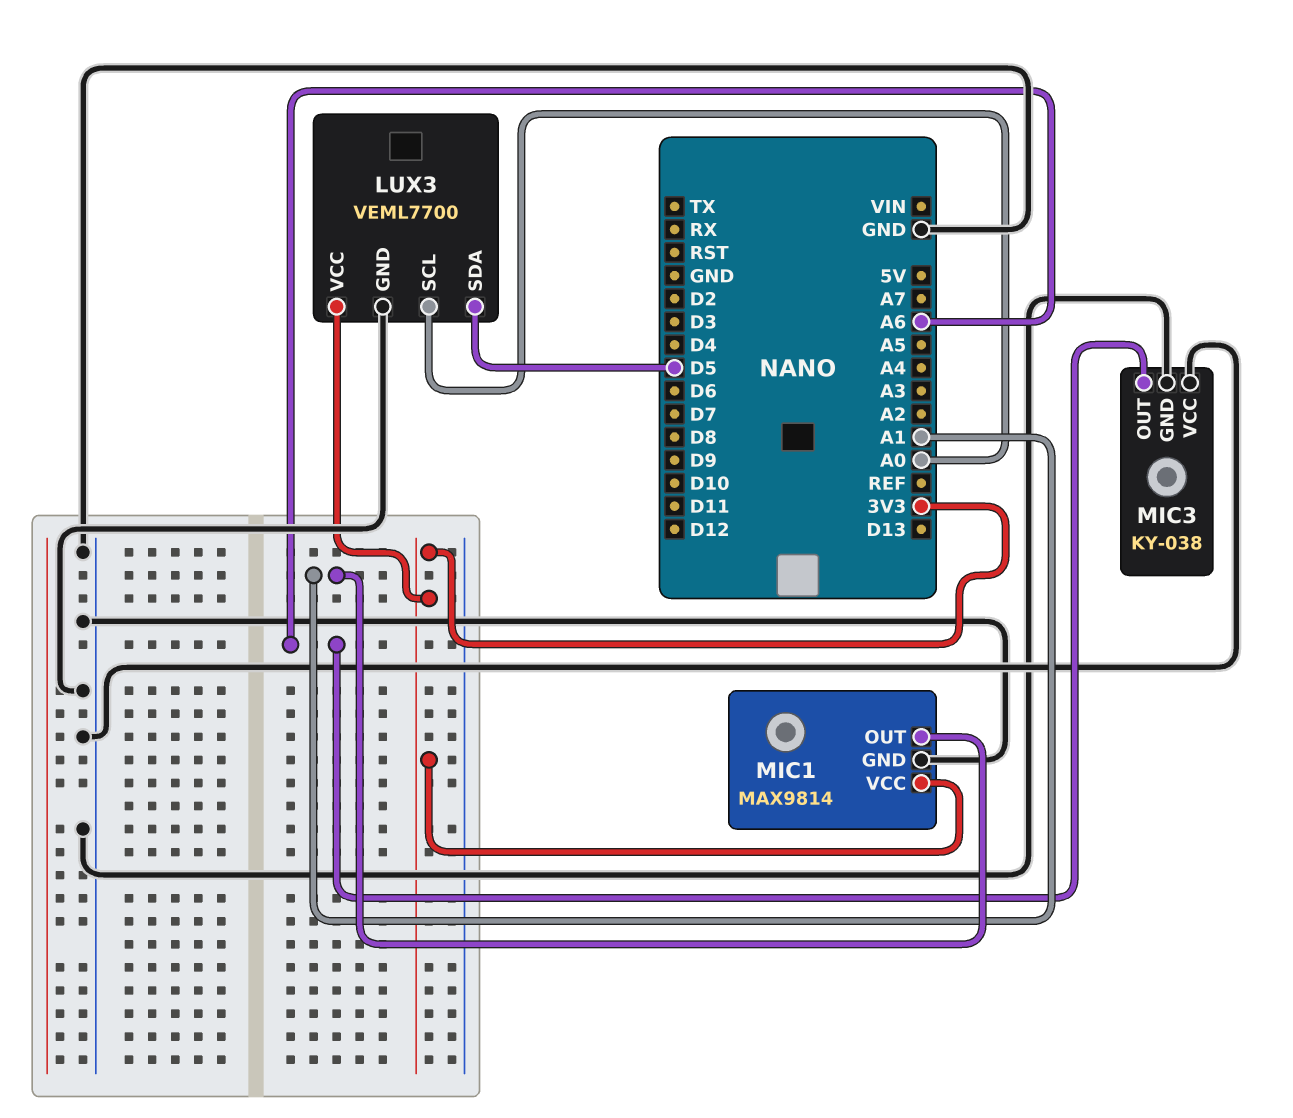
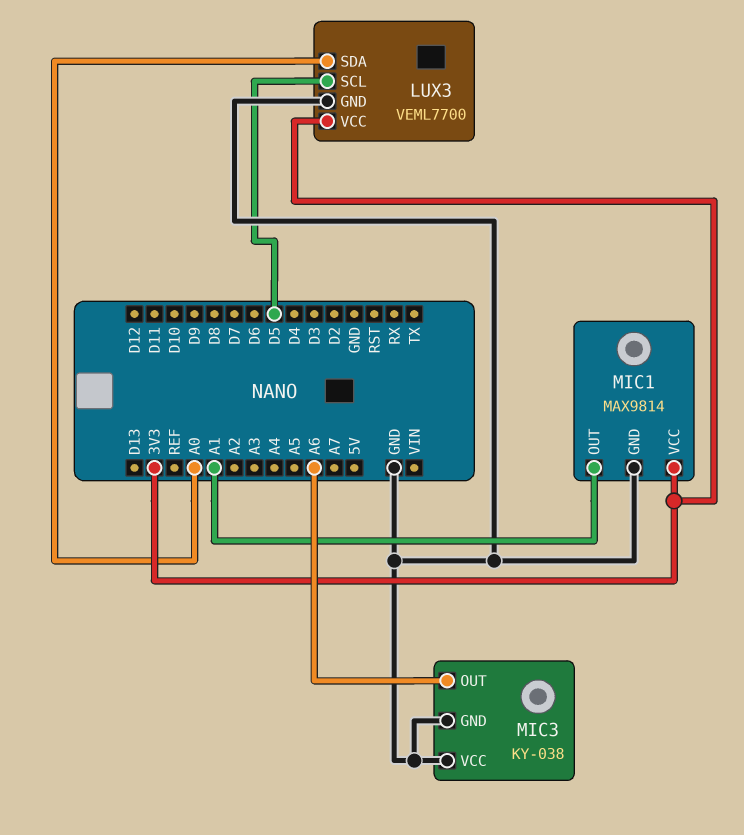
LUX3 pin SCL: A0 -> D5
LUX3 pin SDA: D5 -> A0

